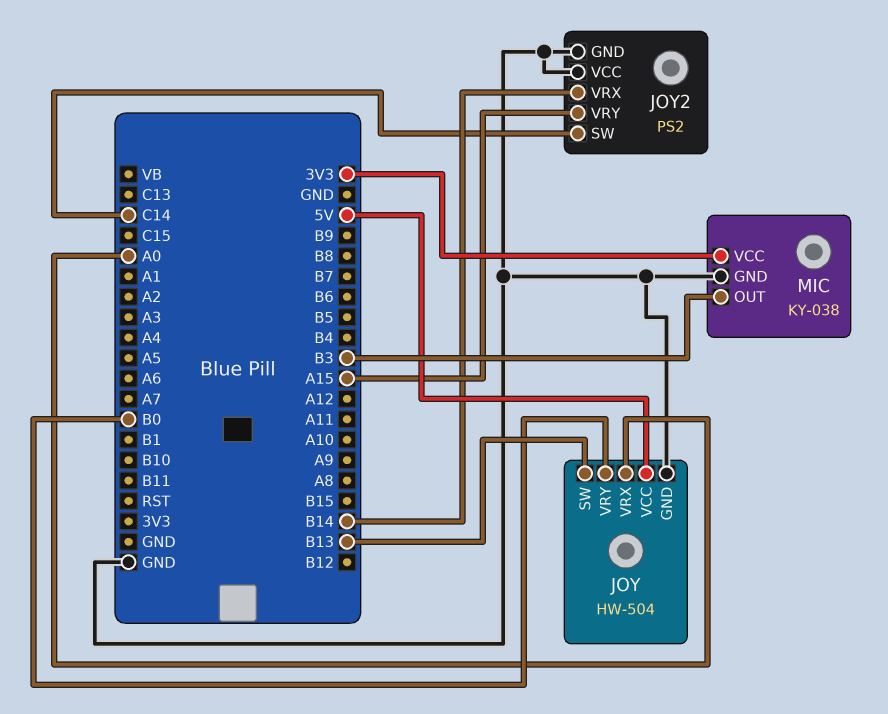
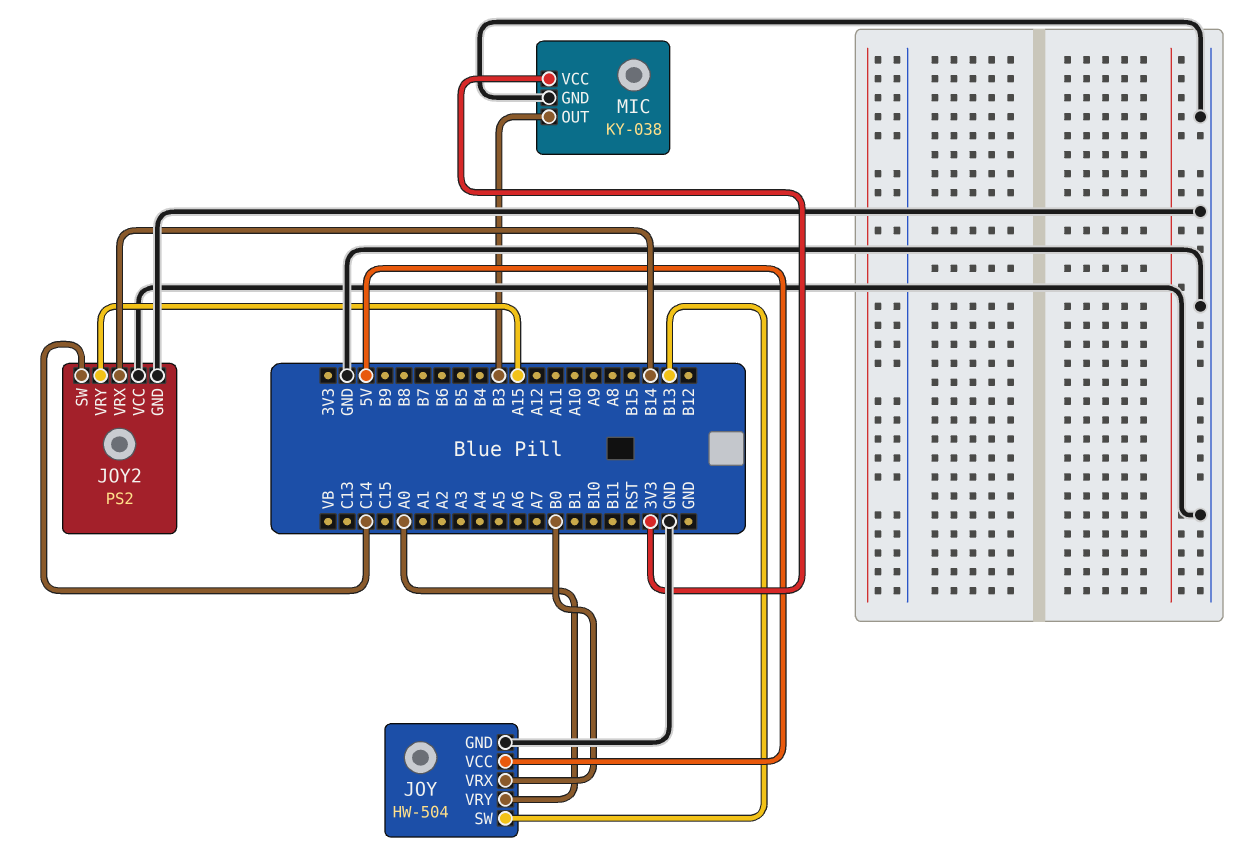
JOY pin VRX: A0 -> B0
JOY pin VRY: B0 -> A0

